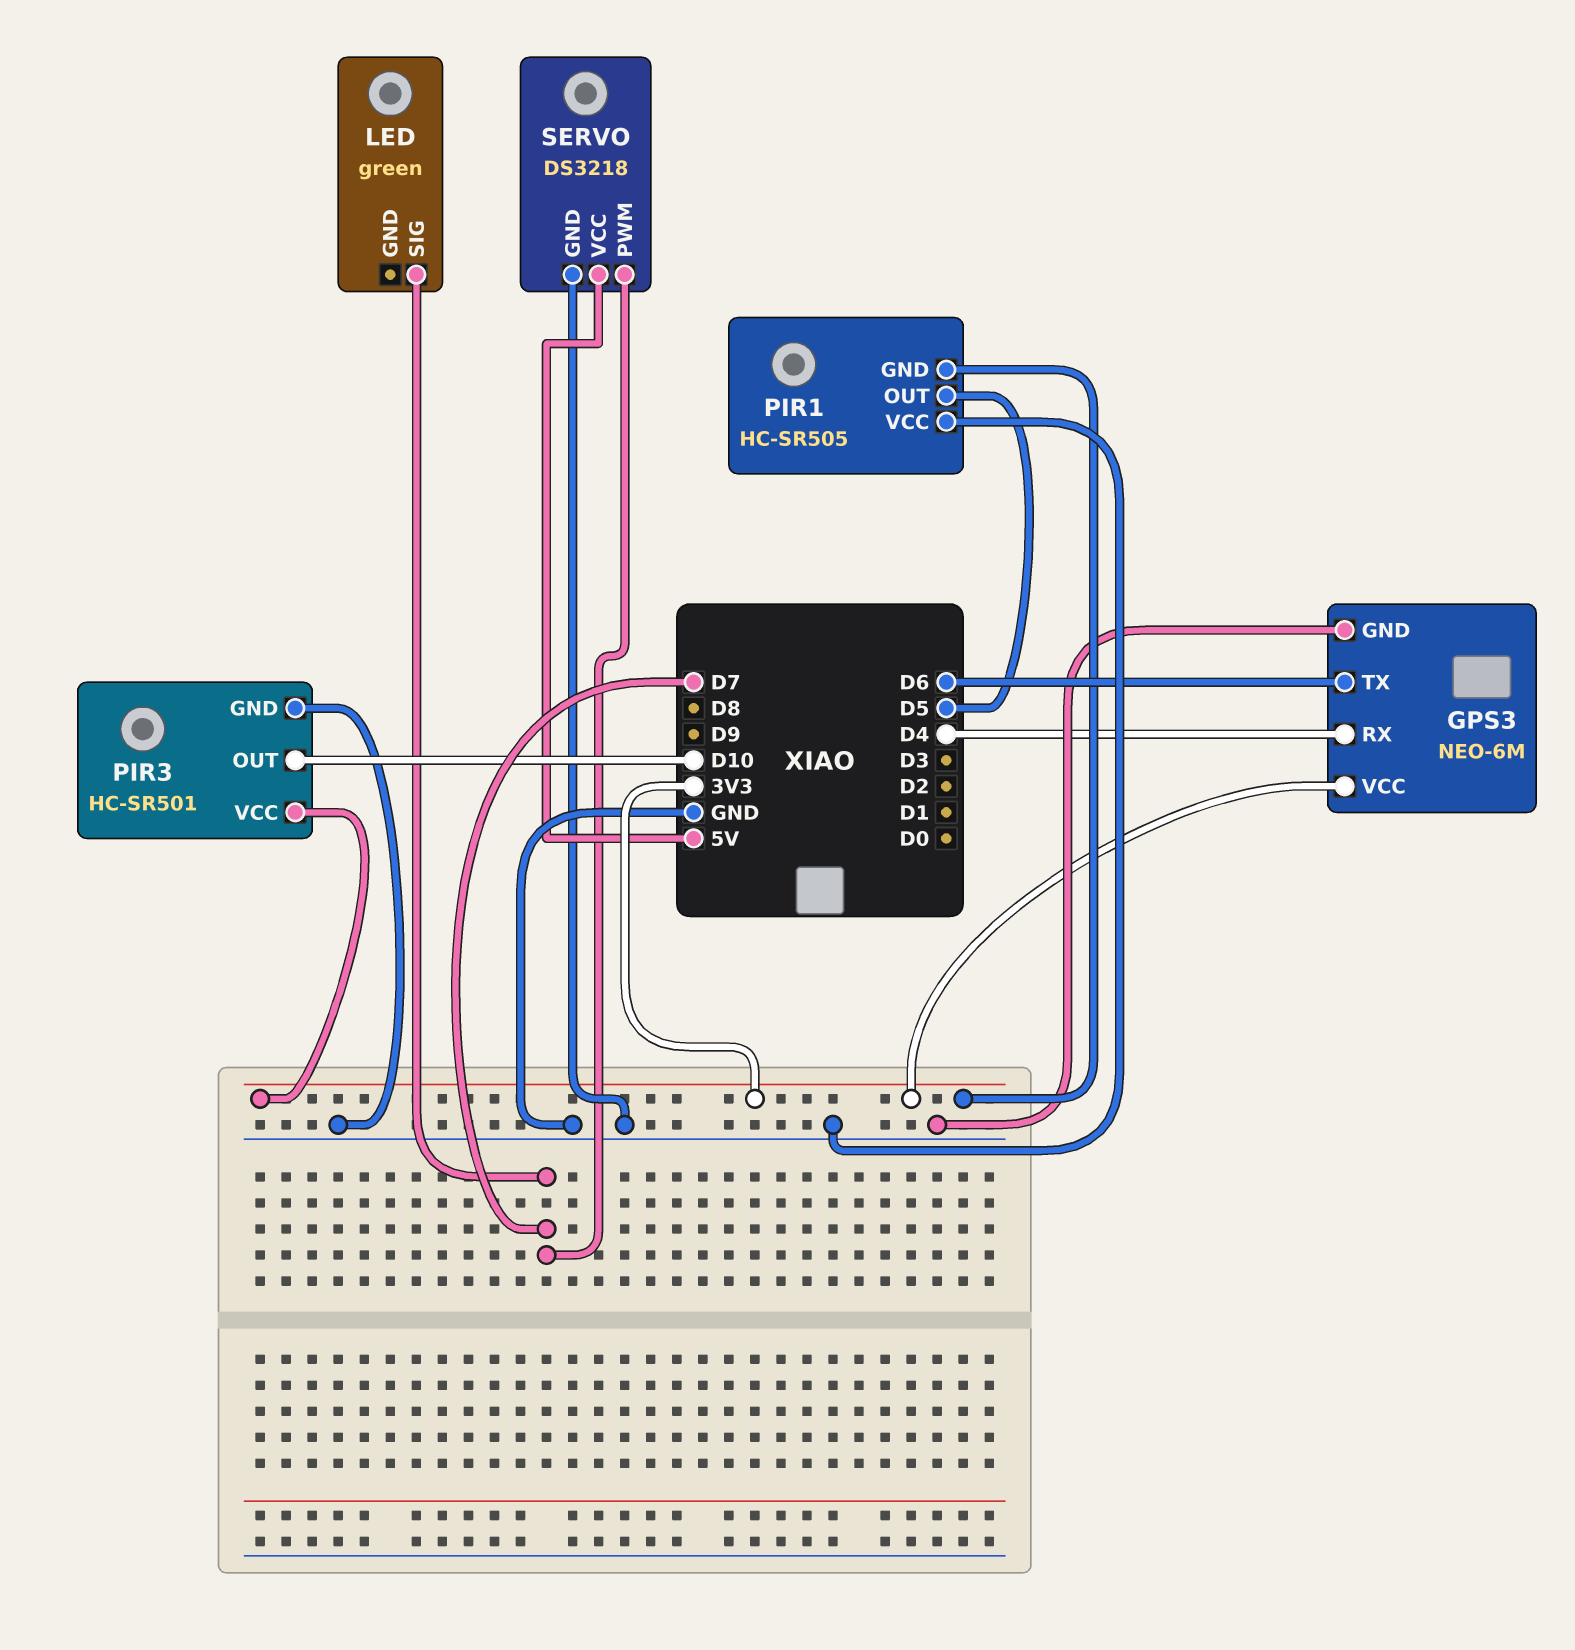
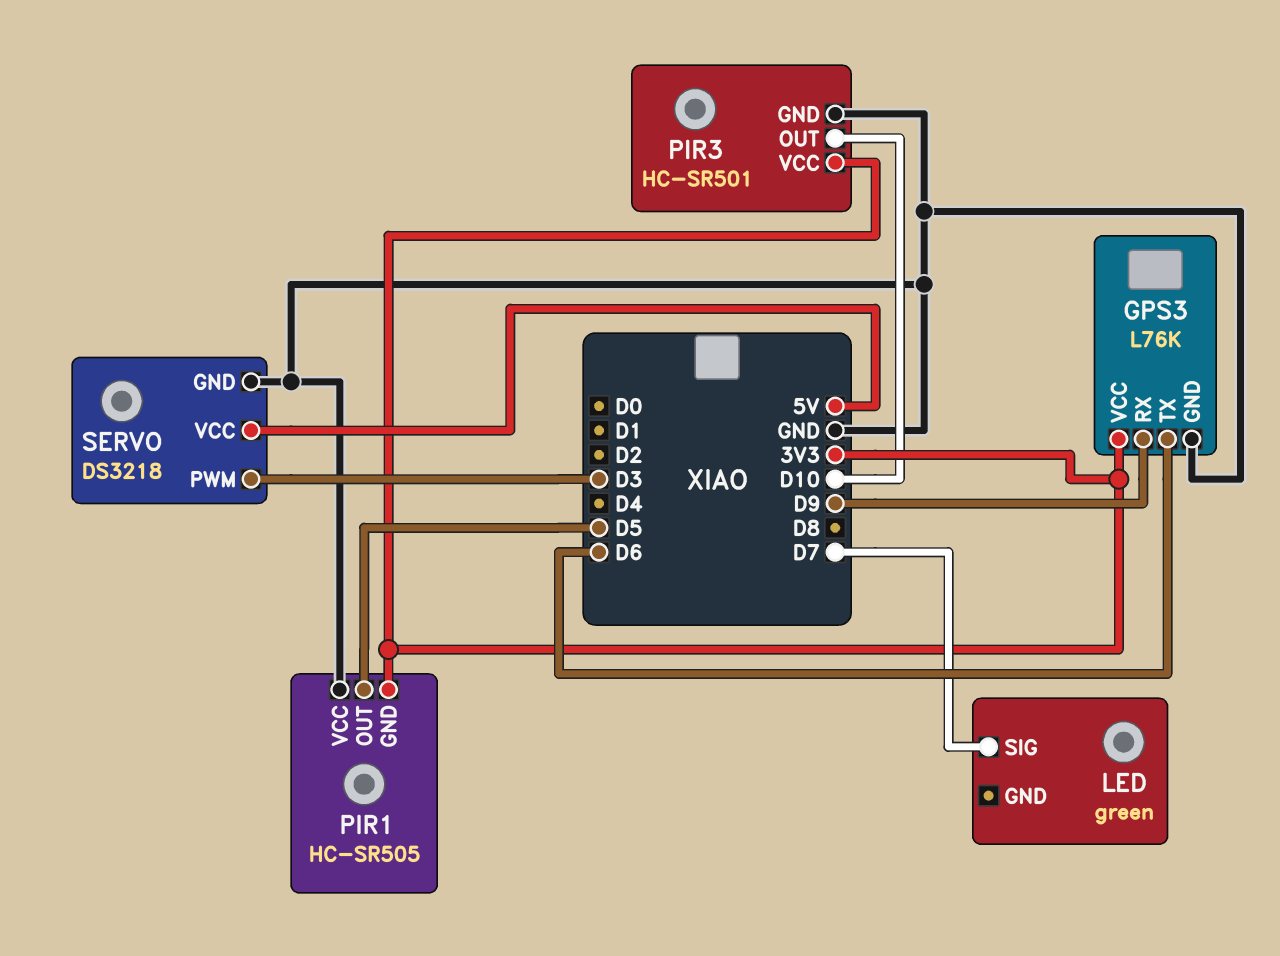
GPS3: NEO-6M -> L76K
GPS3 pin RX: D4 -> D9
SERVO pin PWM: D7 -> D3

